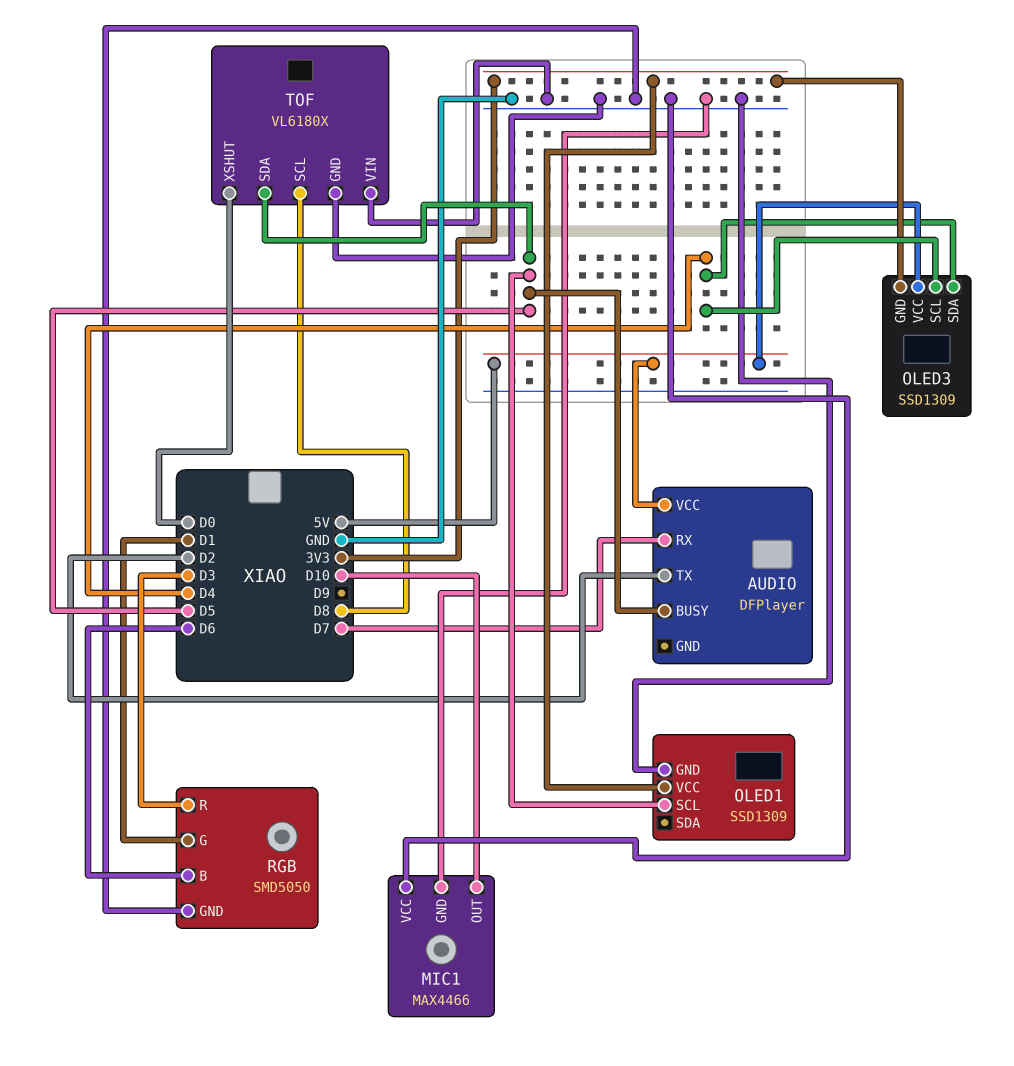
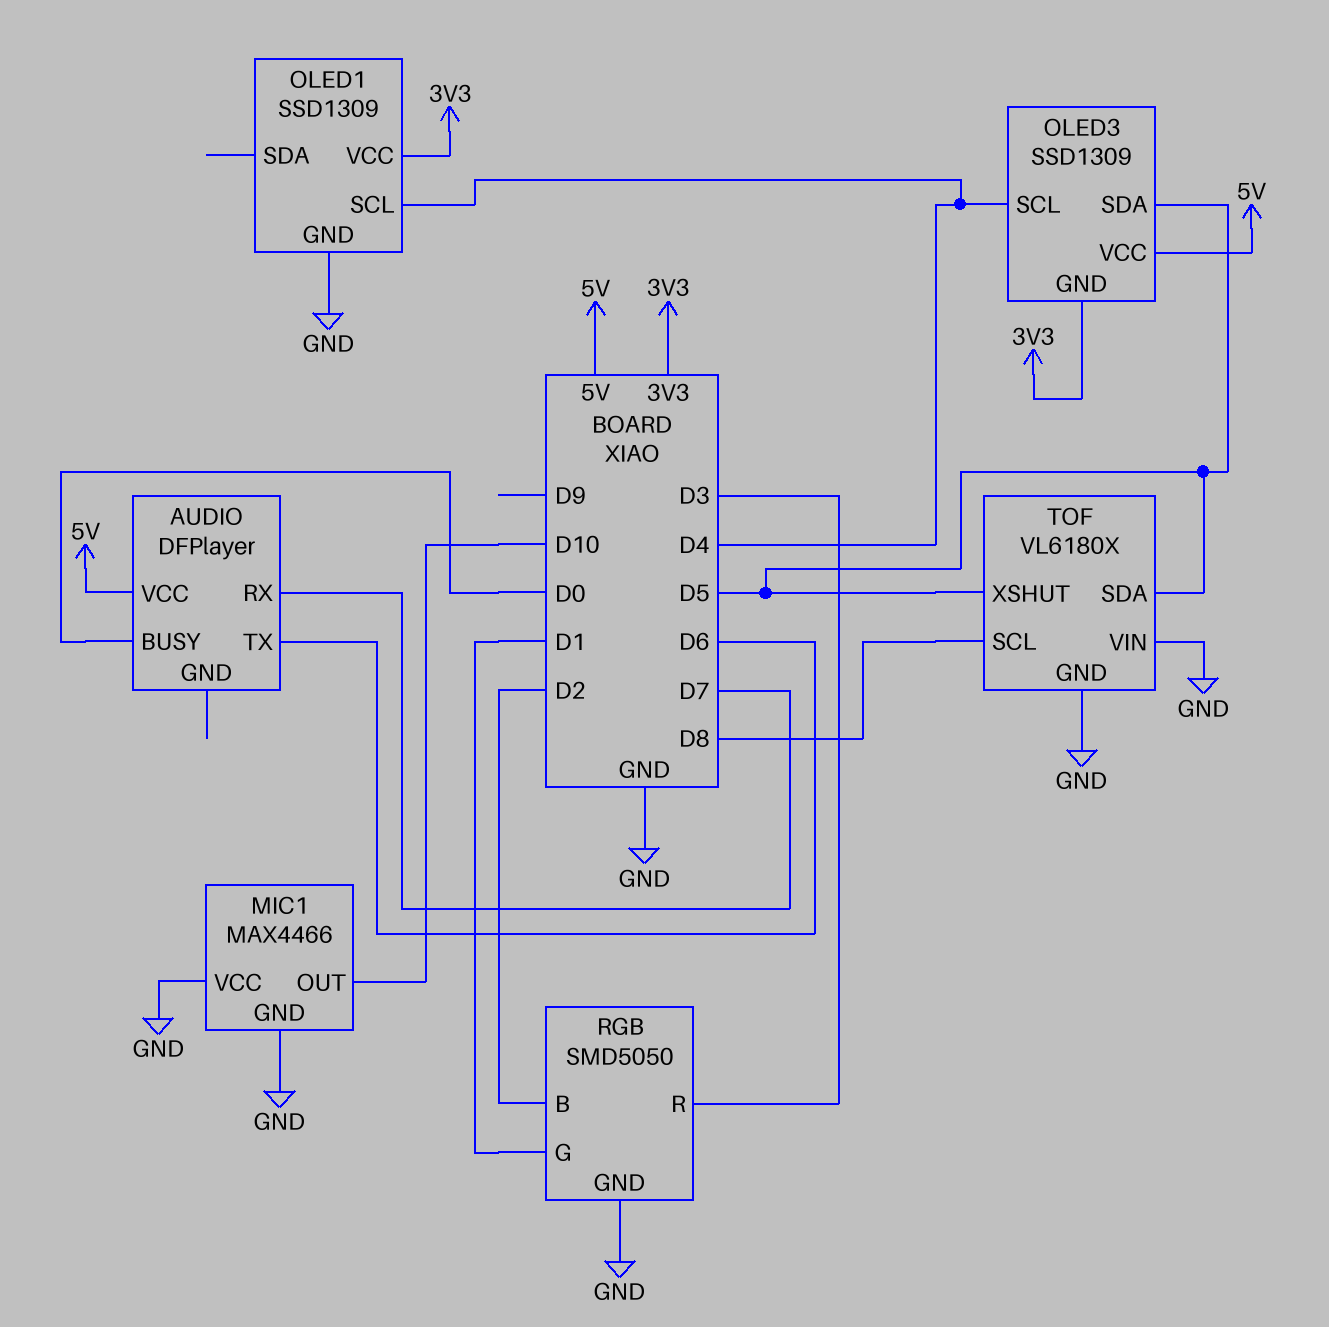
AUDIO pin BUSY: D5 -> D0
AUDIO pin TX: D2 -> D6
OLED1 pin SCL: D5 -> D4
OLED3 pin SDA: D4 -> D5
RGB pin B: D6 -> D2
TOF pin XSHUT: D0 -> D5

